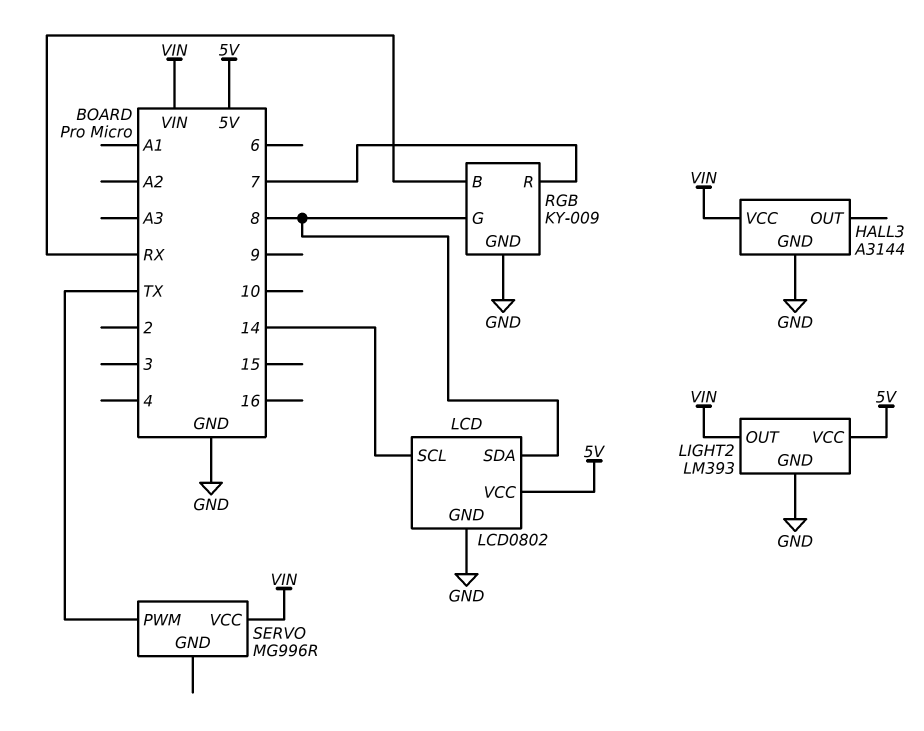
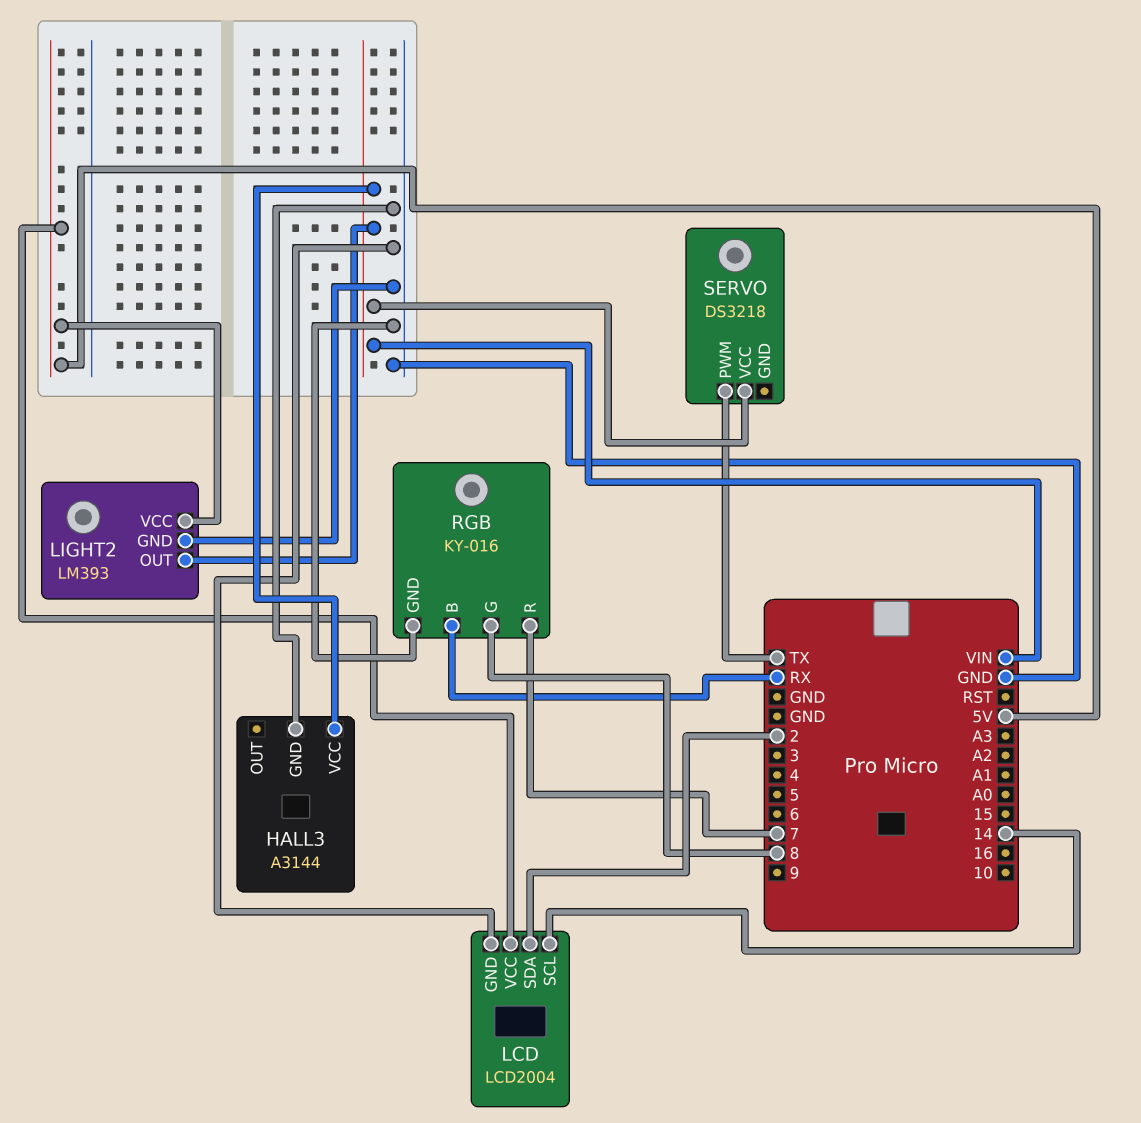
LCD: LCD0802 -> LCD2004
LCD pin SDA: 8 -> 2
RGB: KY-009 -> KY-016
SERVO: MG996R -> DS3218

